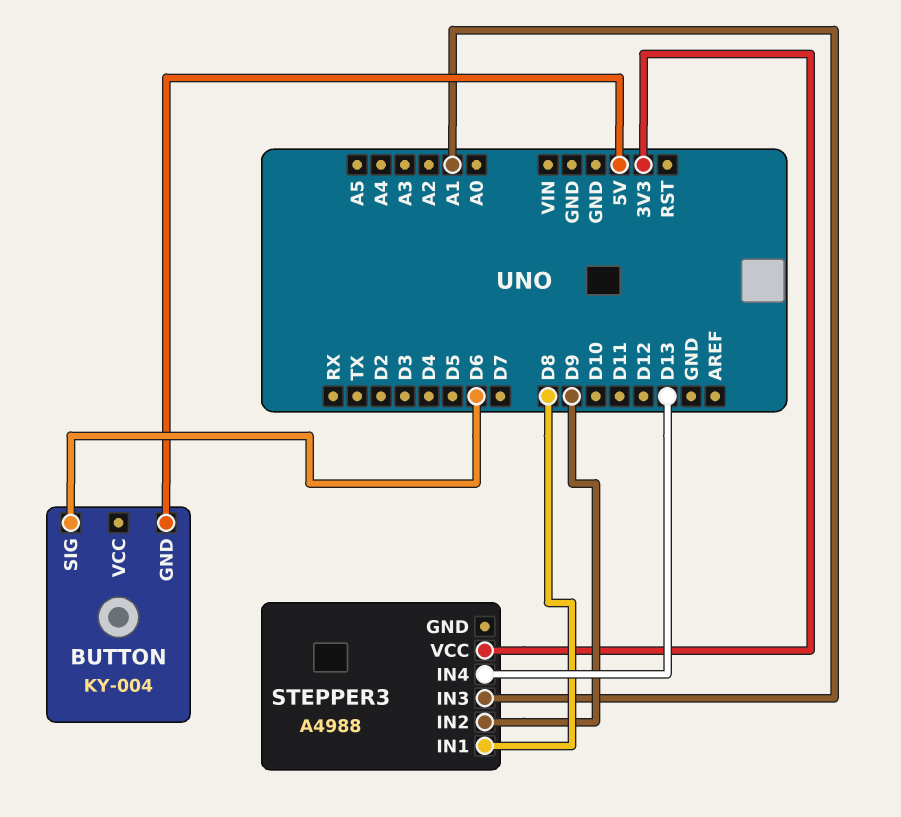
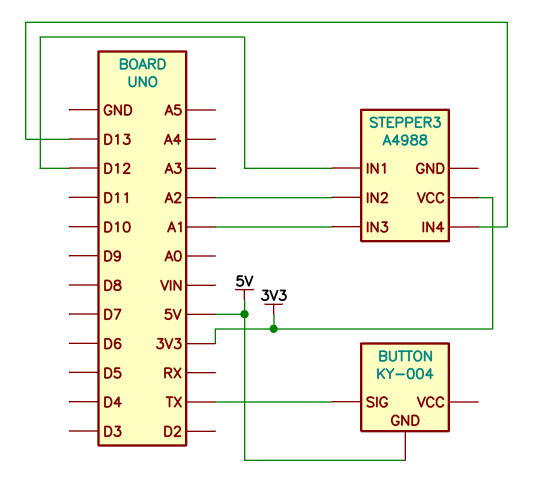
BUTTON pin SIG: D6 -> TX
STEPPER3 pin IN1: D8 -> D12
STEPPER3 pin IN2: D9 -> A2

